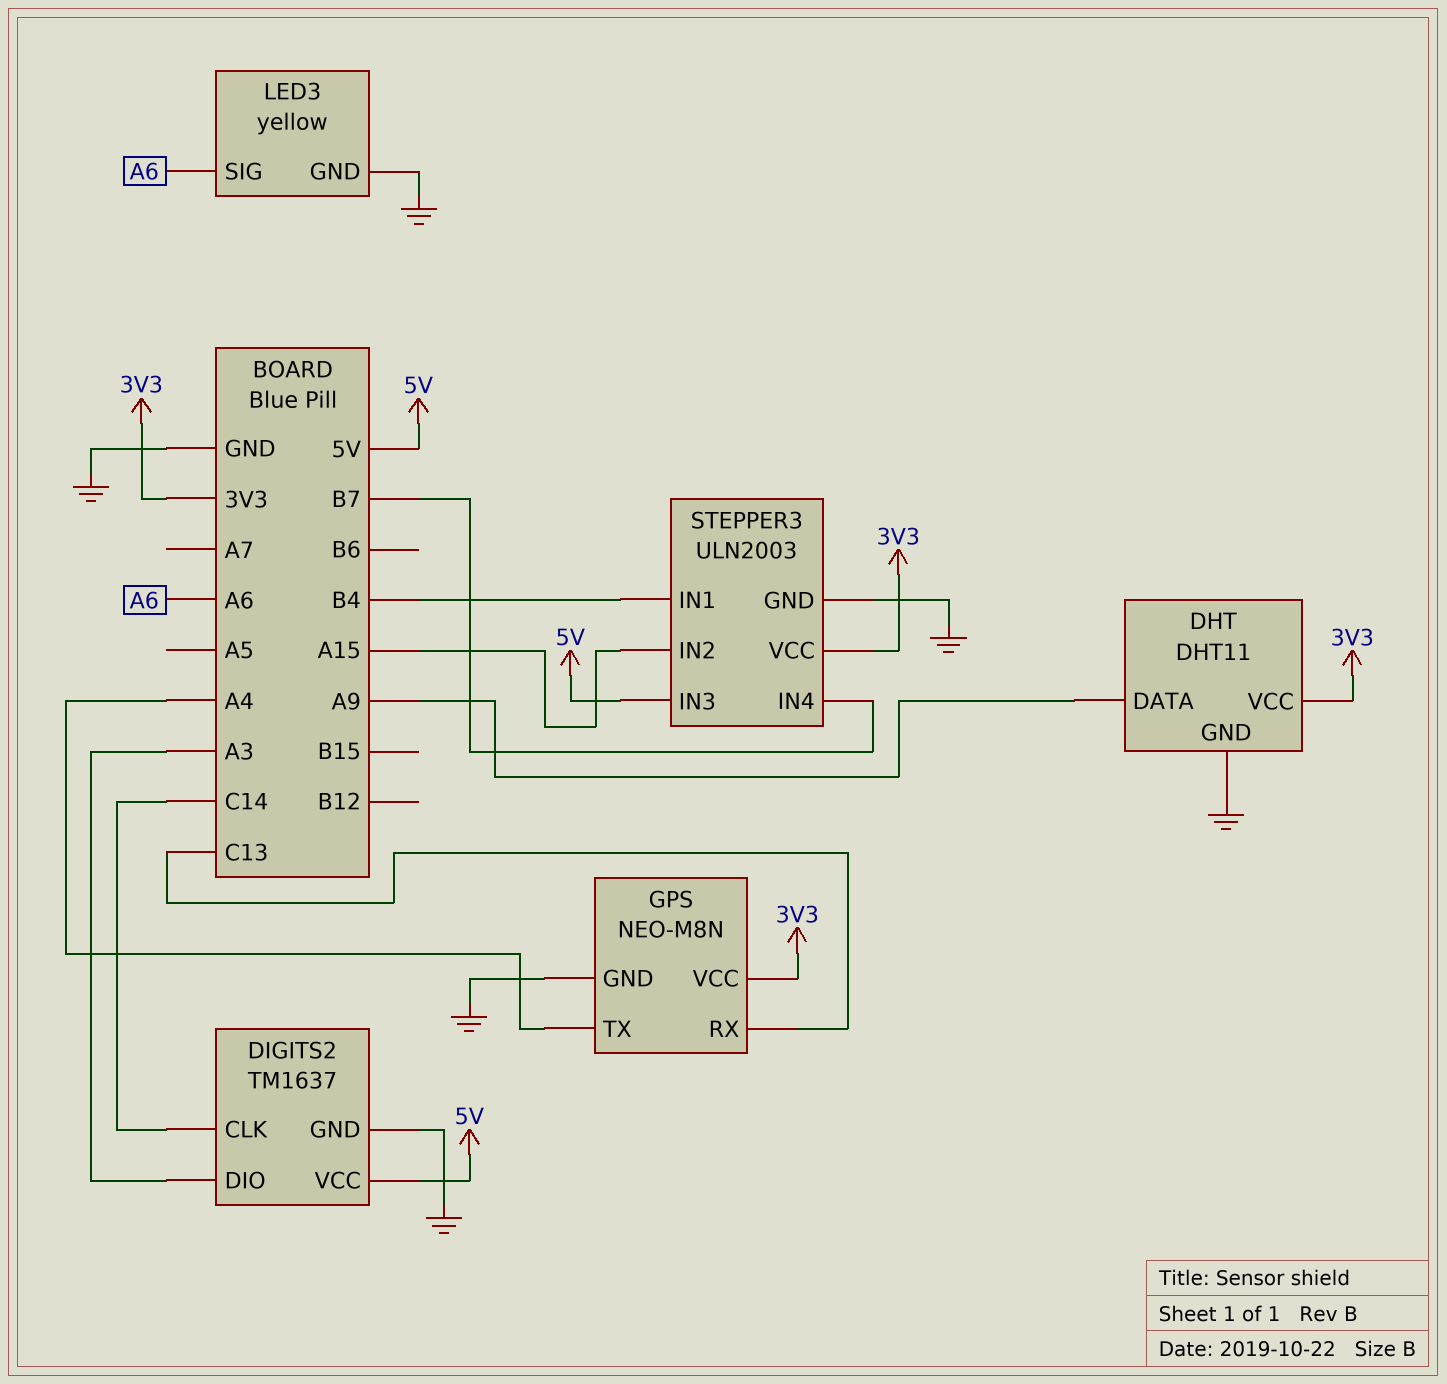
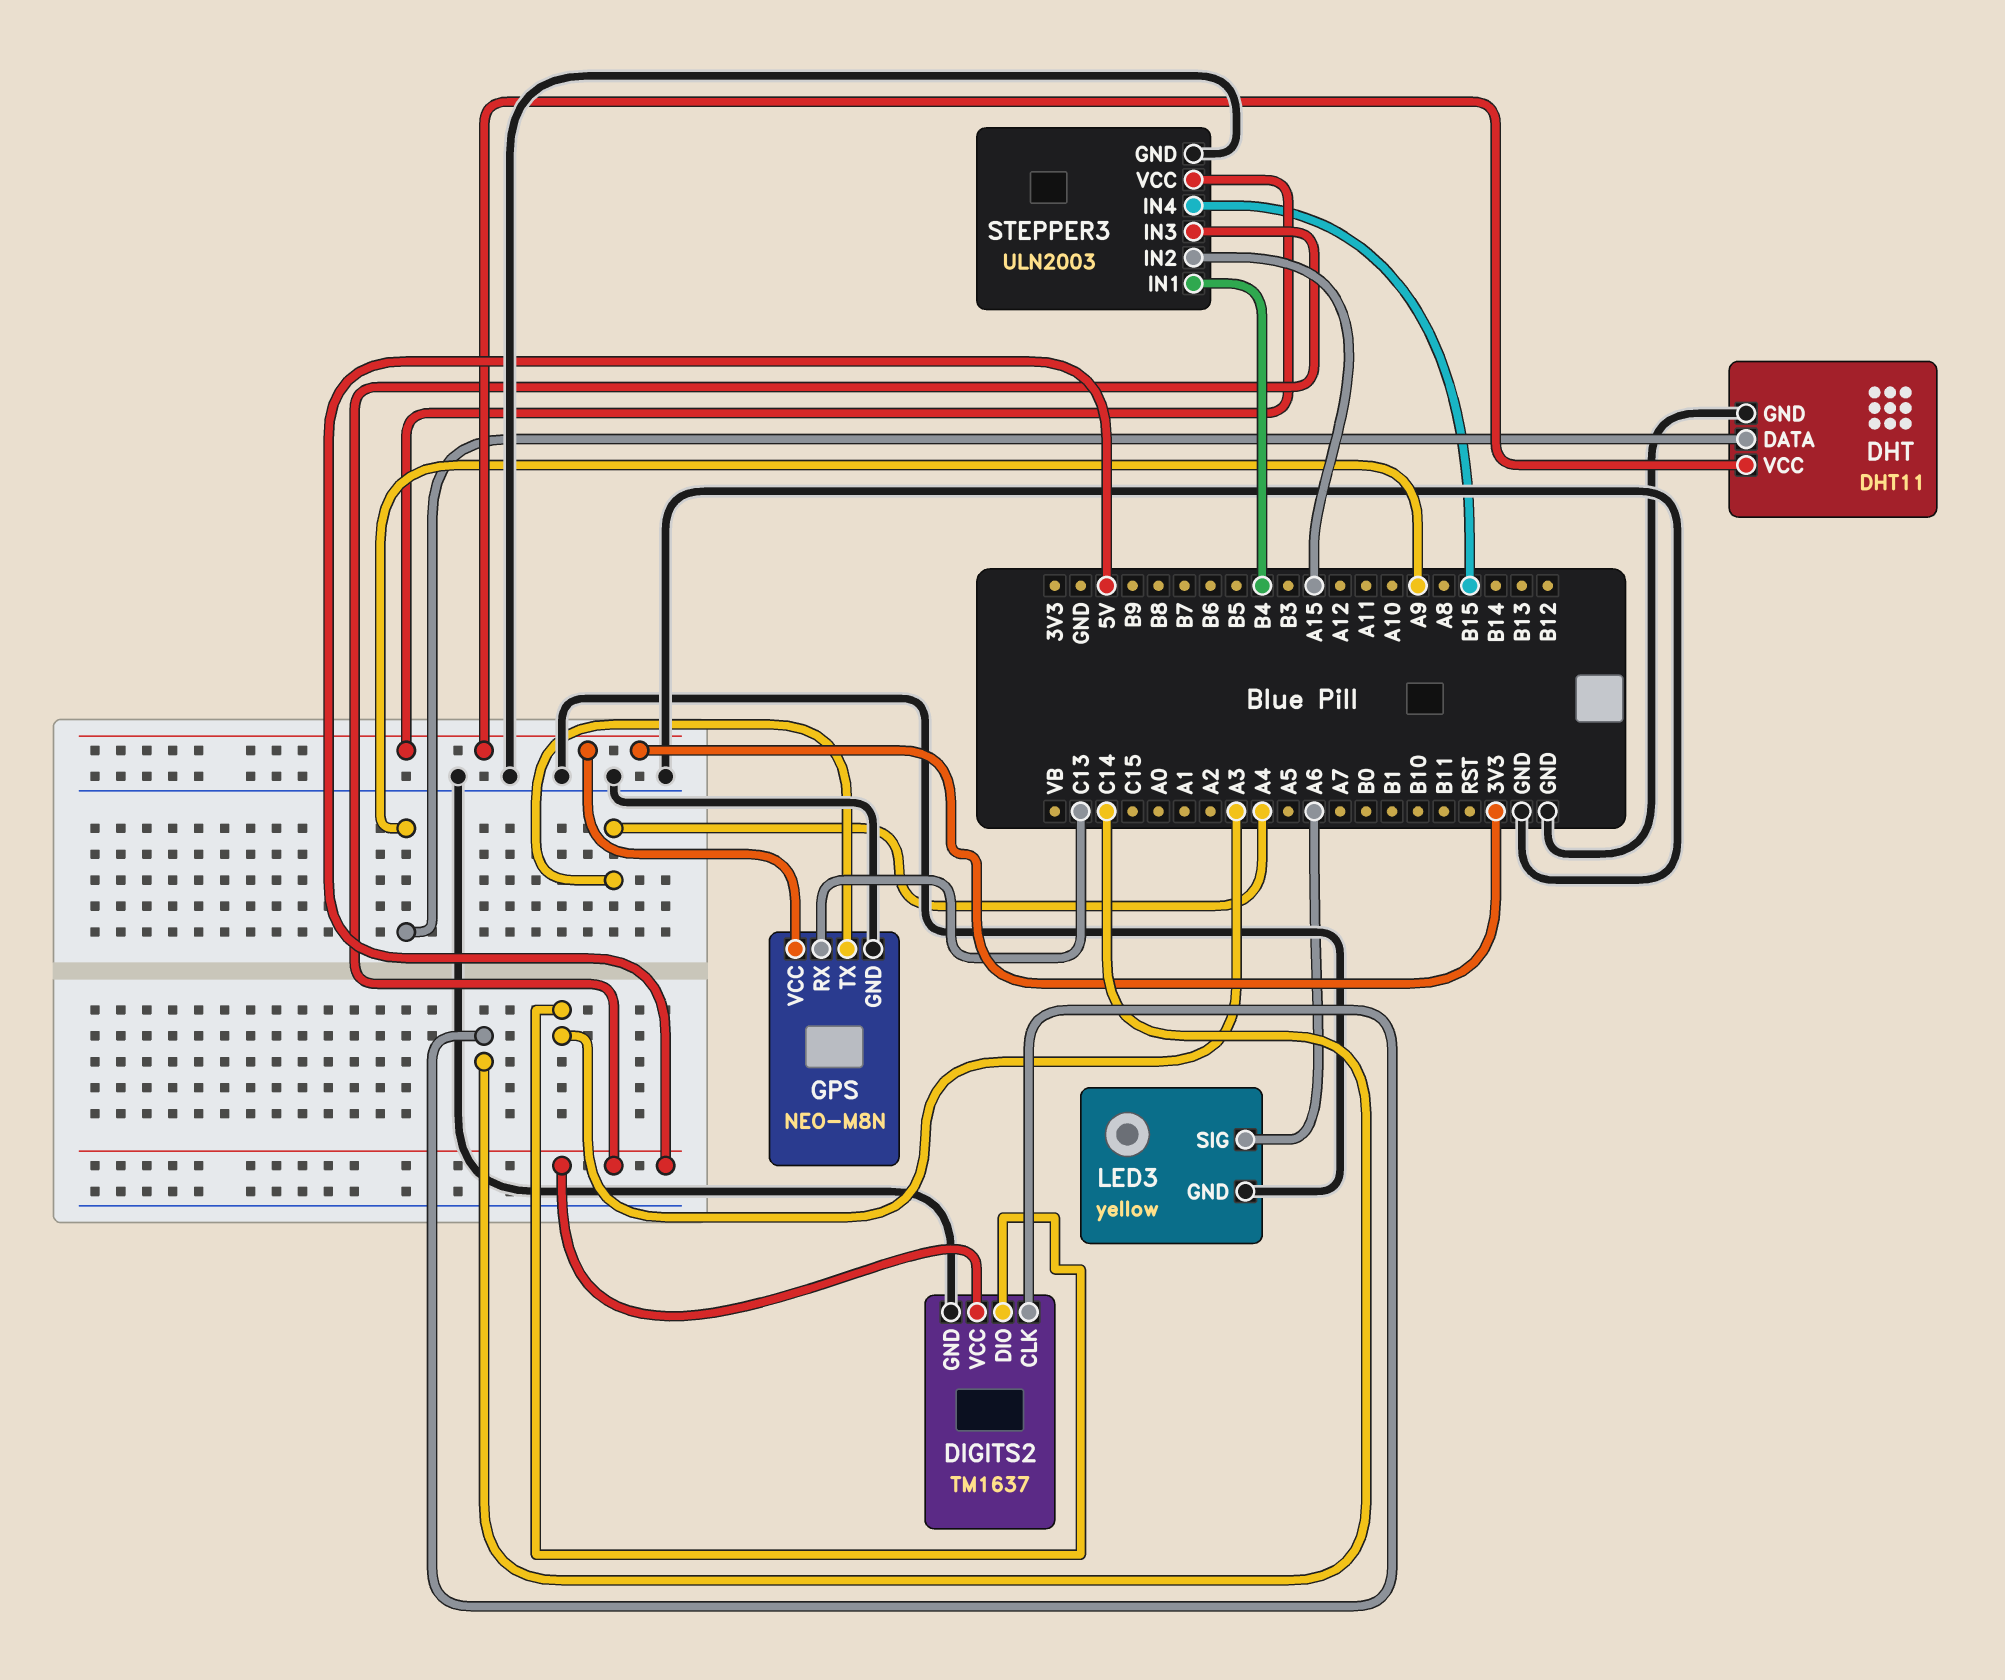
STEPPER3 pin IN4: B7 -> B15

